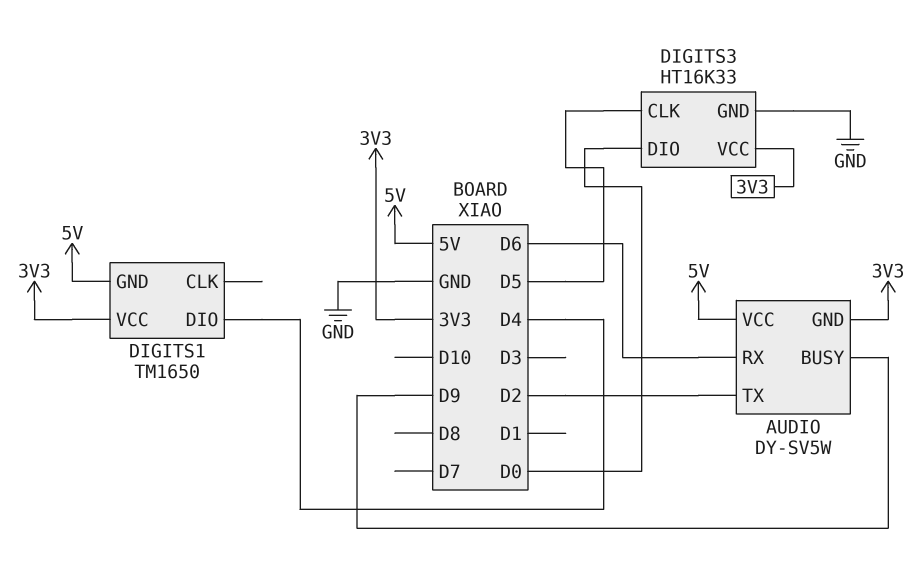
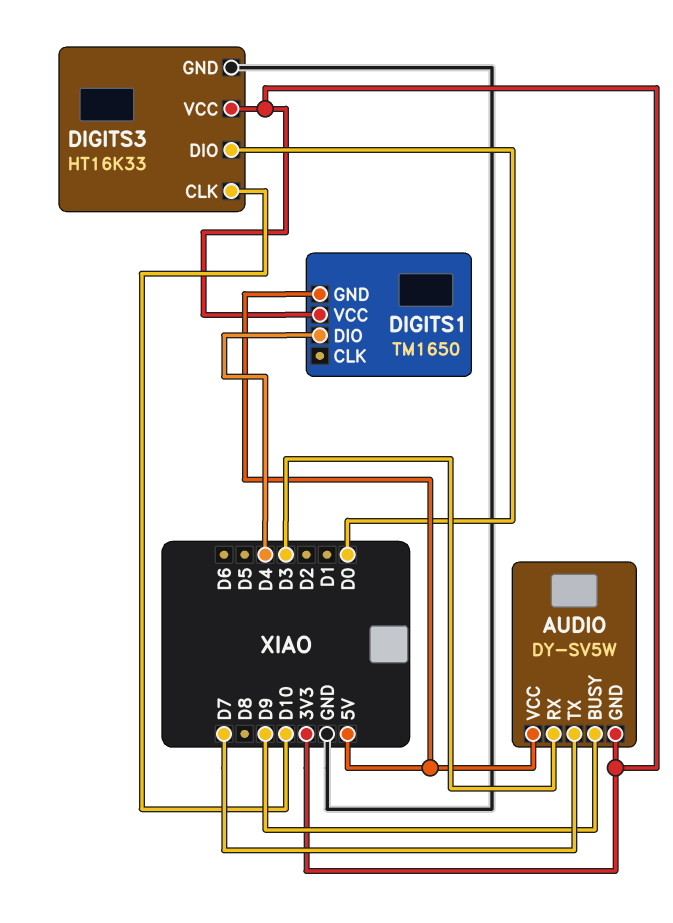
AUDIO pin RX: D6 -> D3
AUDIO pin TX: D2 -> D7
DIGITS3 pin CLK: D5 -> D10

